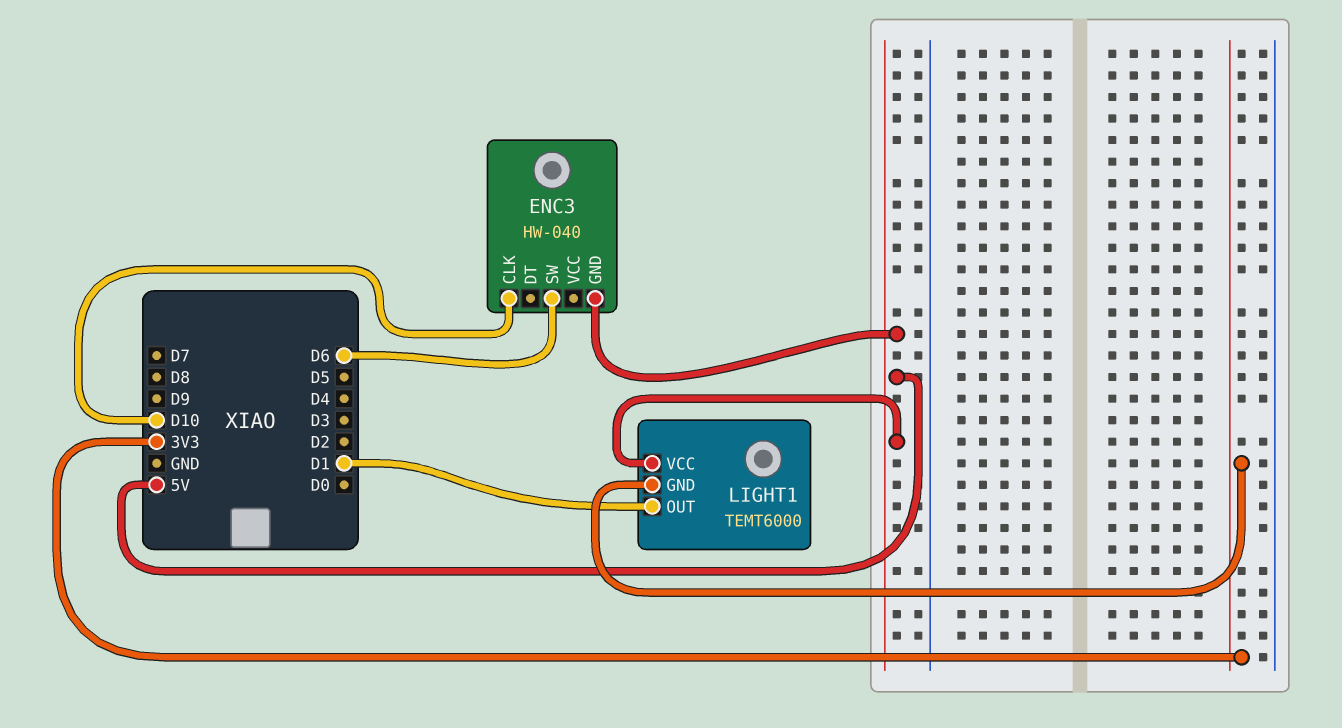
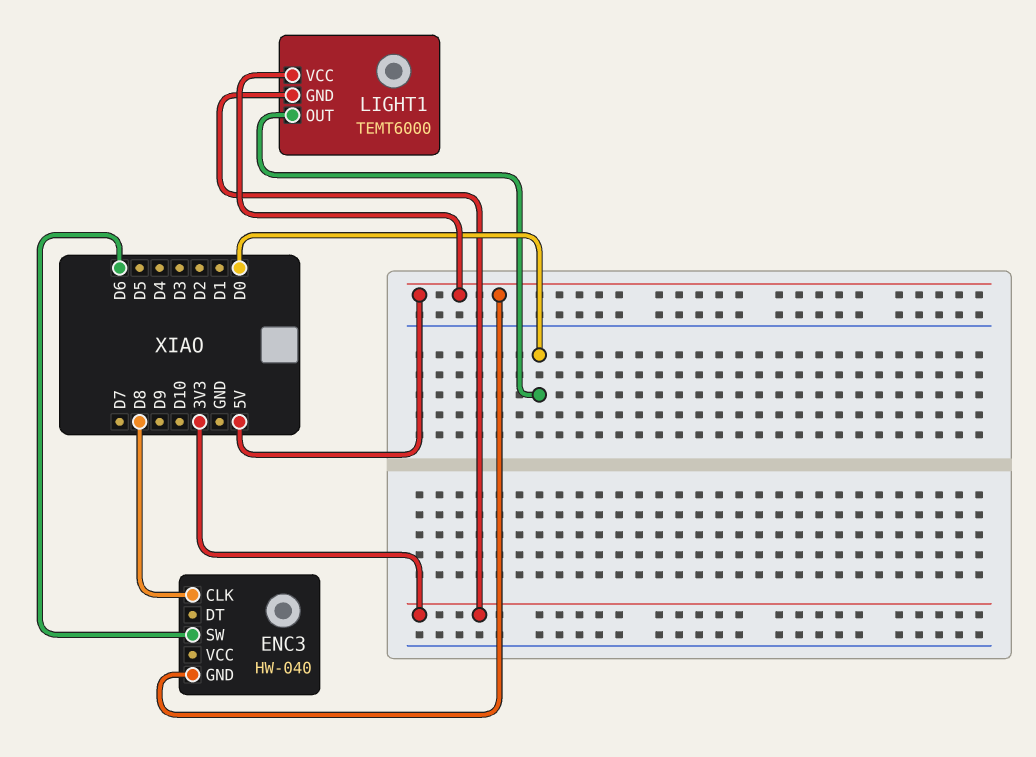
ENC3 pin CLK: D10 -> D8
LIGHT1 pin OUT: D1 -> D0

